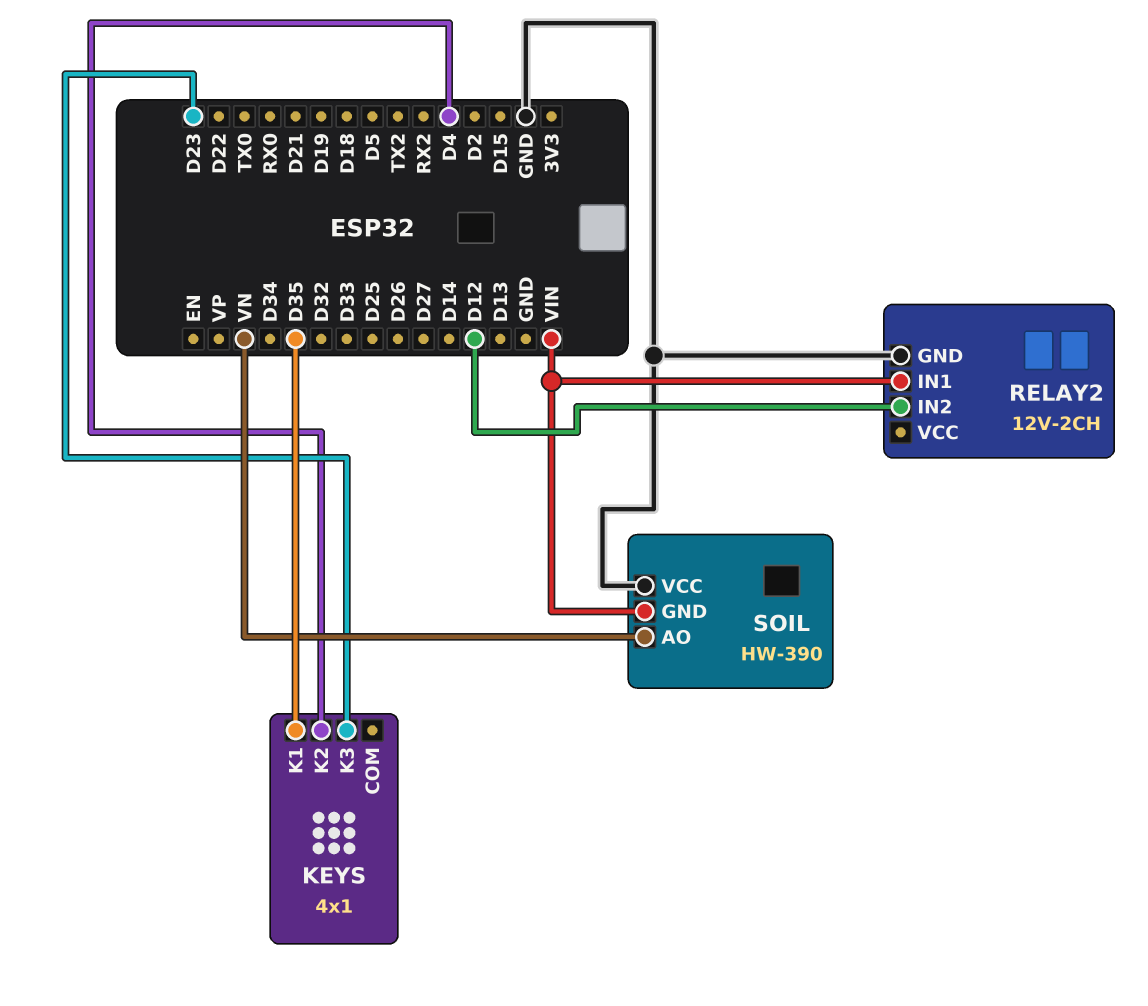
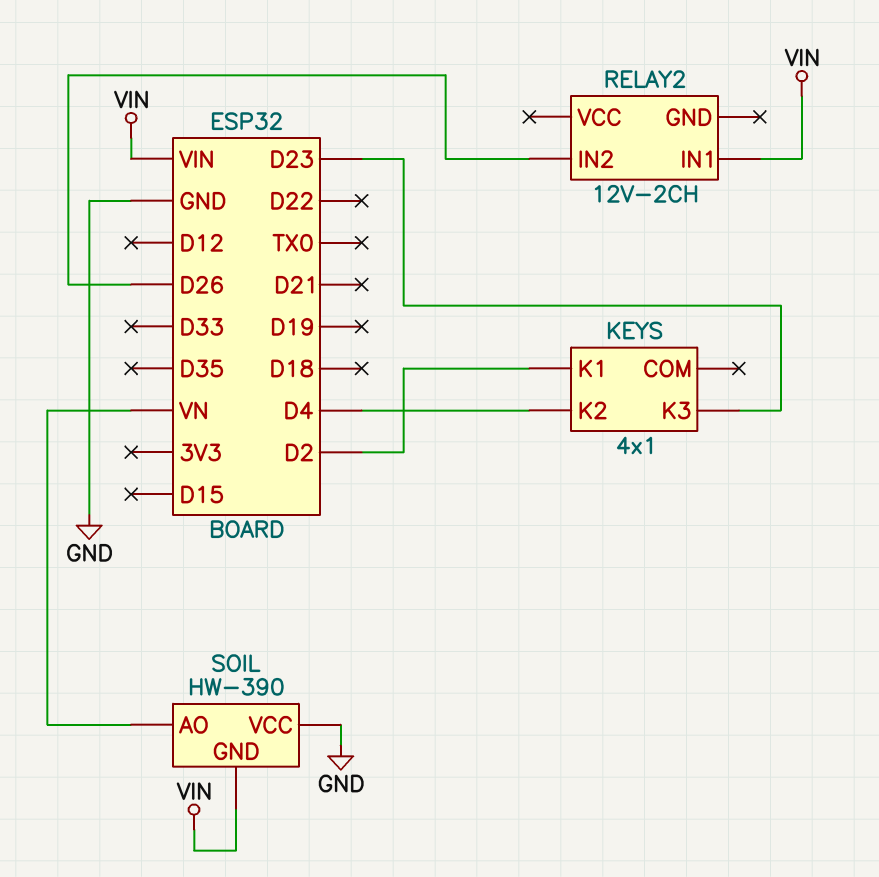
KEYS pin K1: D35 -> D2
RELAY2 pin GND: GND -> none
RELAY2 pin IN2: D12 -> D26

